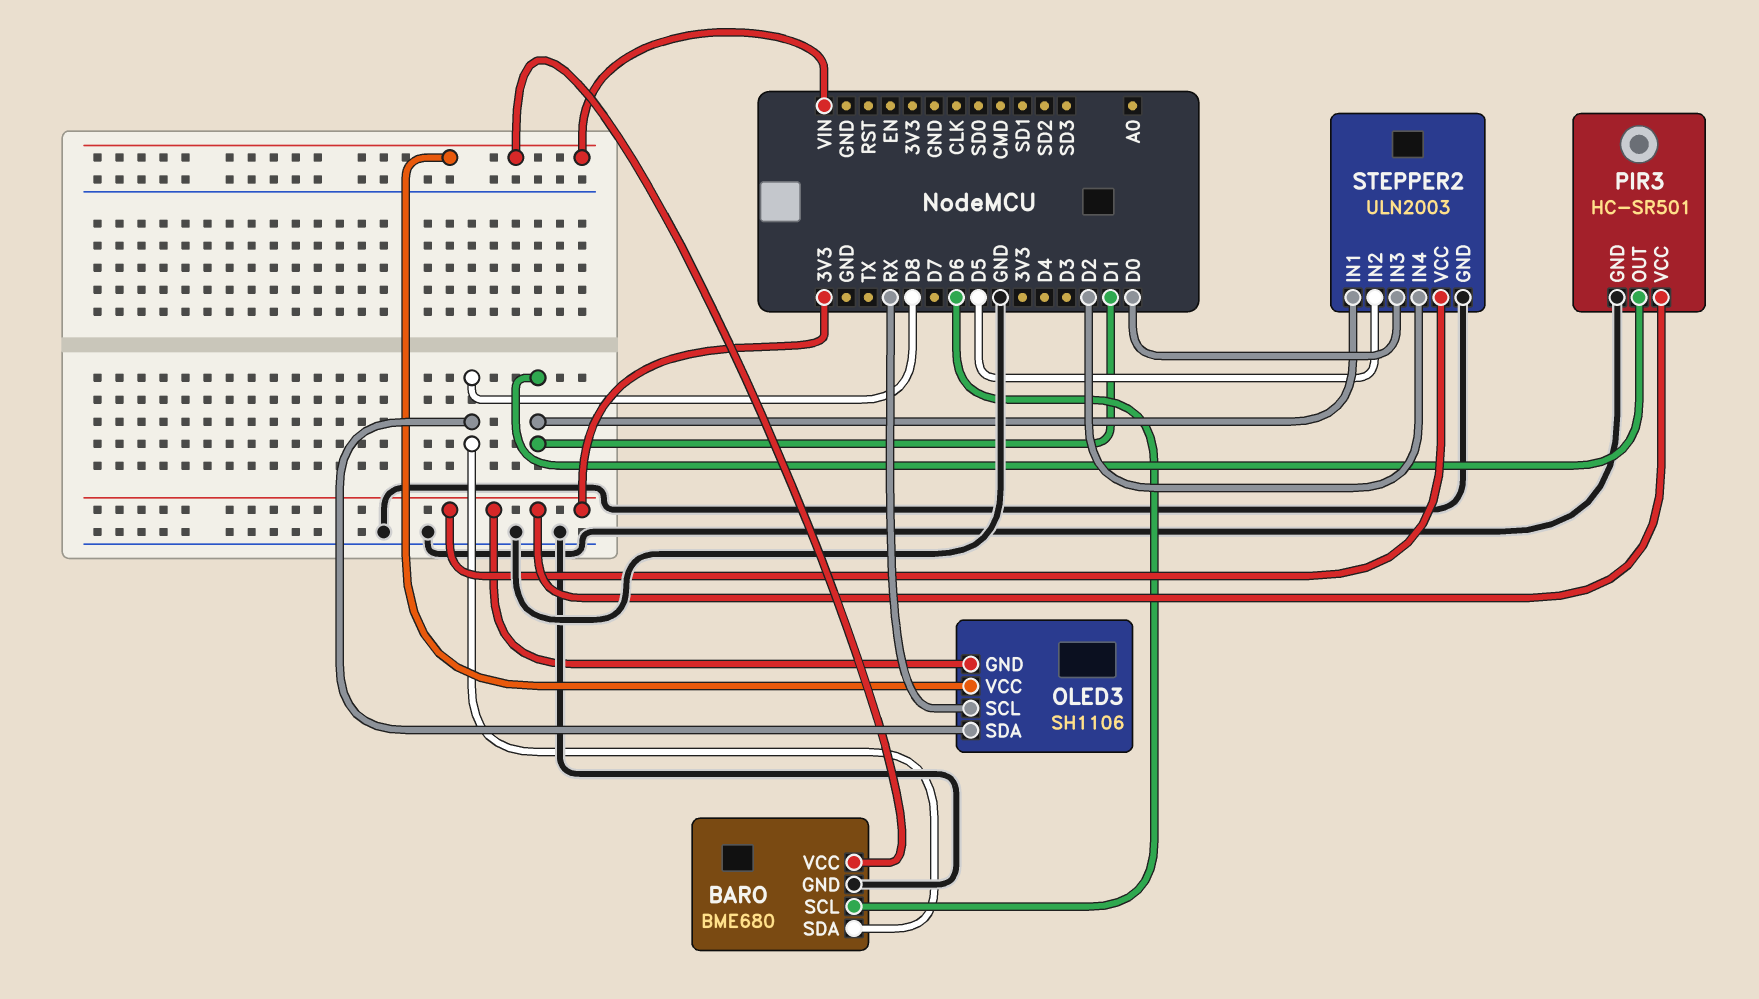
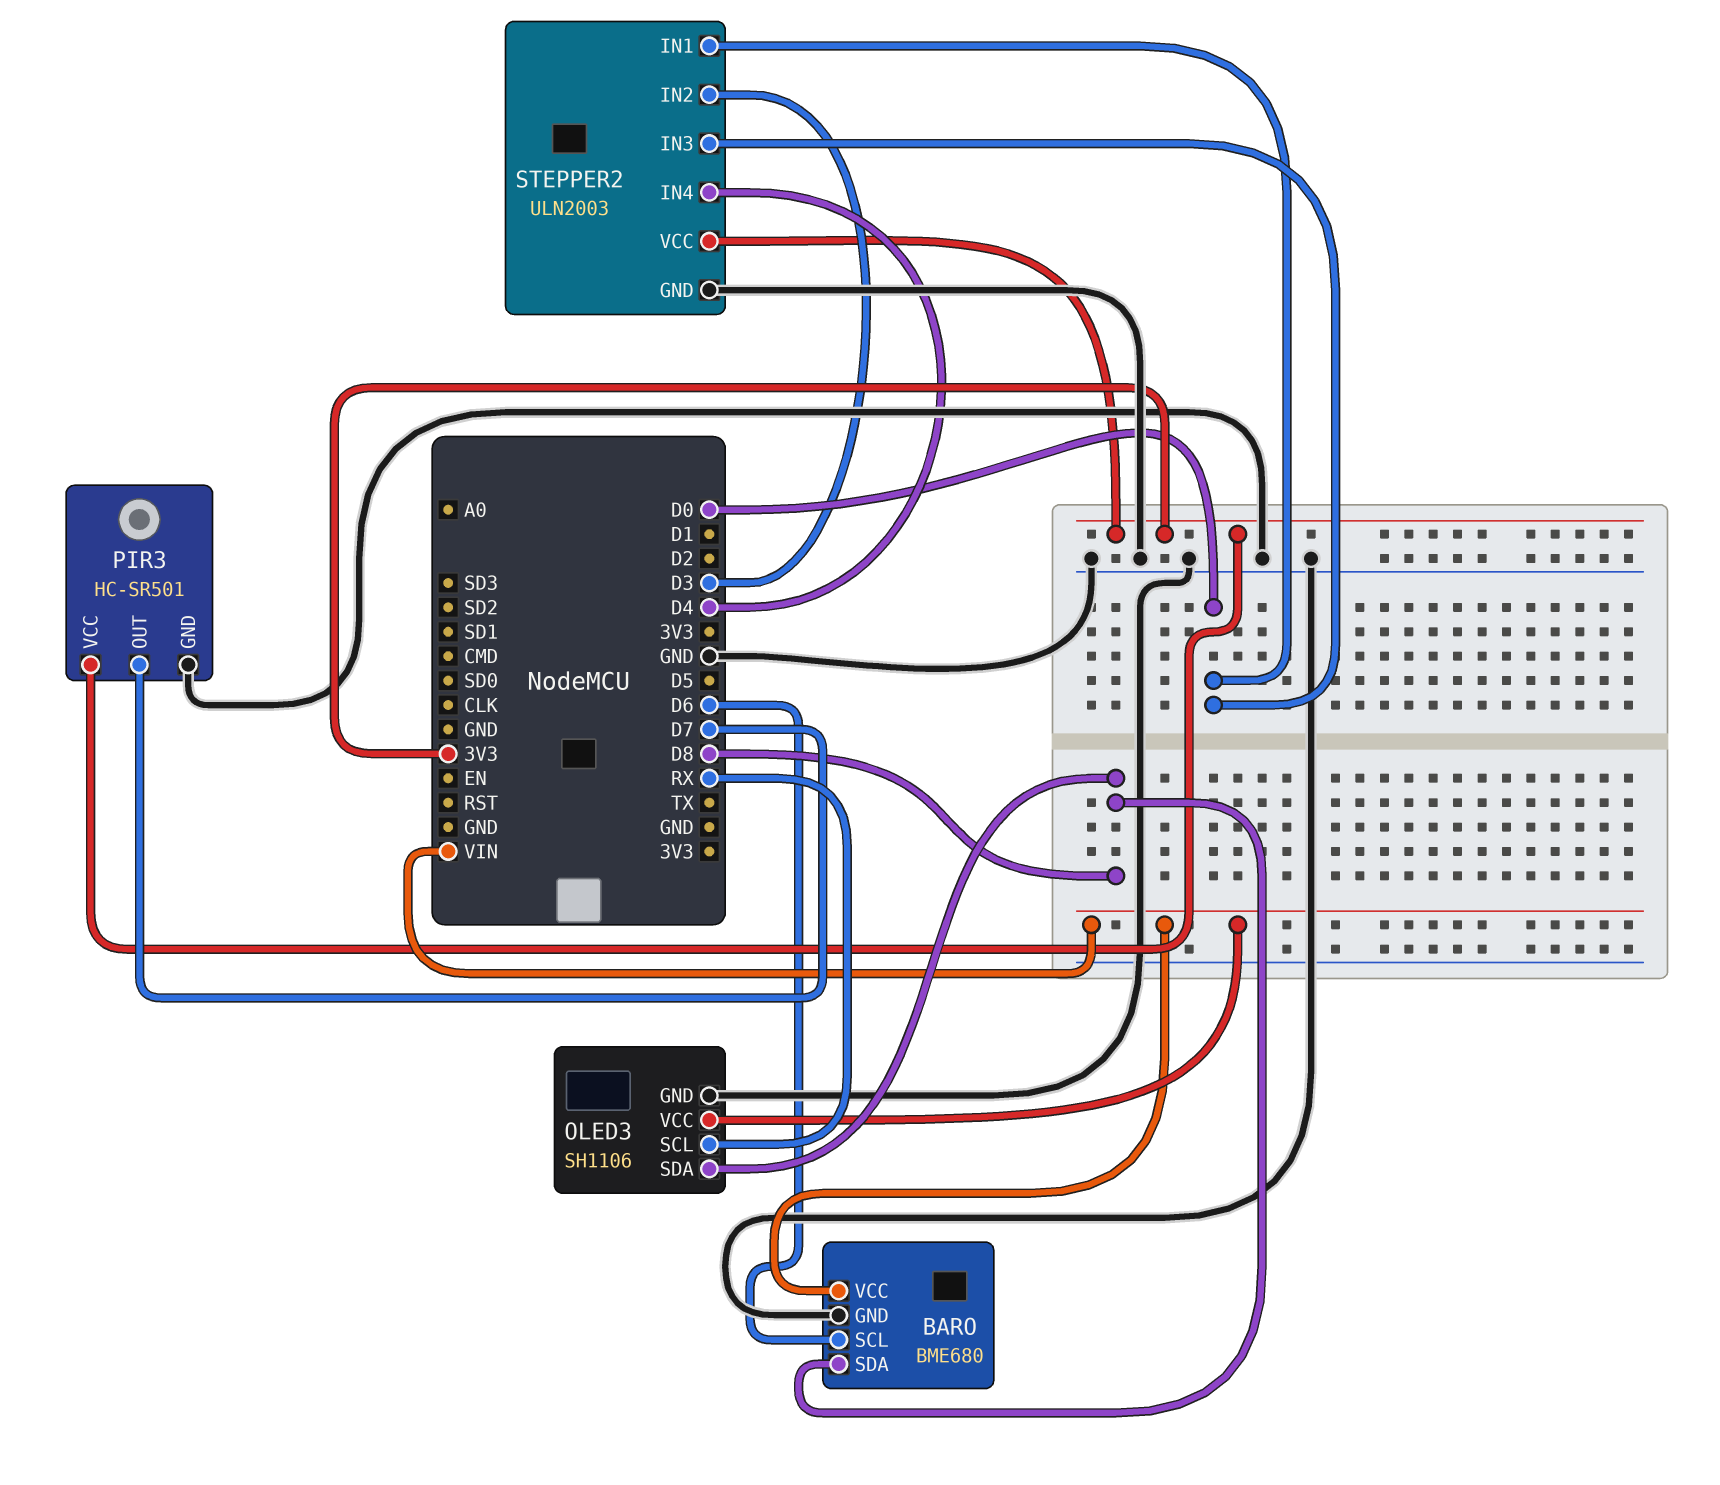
OLED3 pin GND: 3V3 -> GND
PIR3 pin OUT: D1 -> D7
STEPPER2 pin IN1: D1 -> D0
STEPPER2 pin IN2: D5 -> D3
STEPPER2 pin IN4: D2 -> D4

